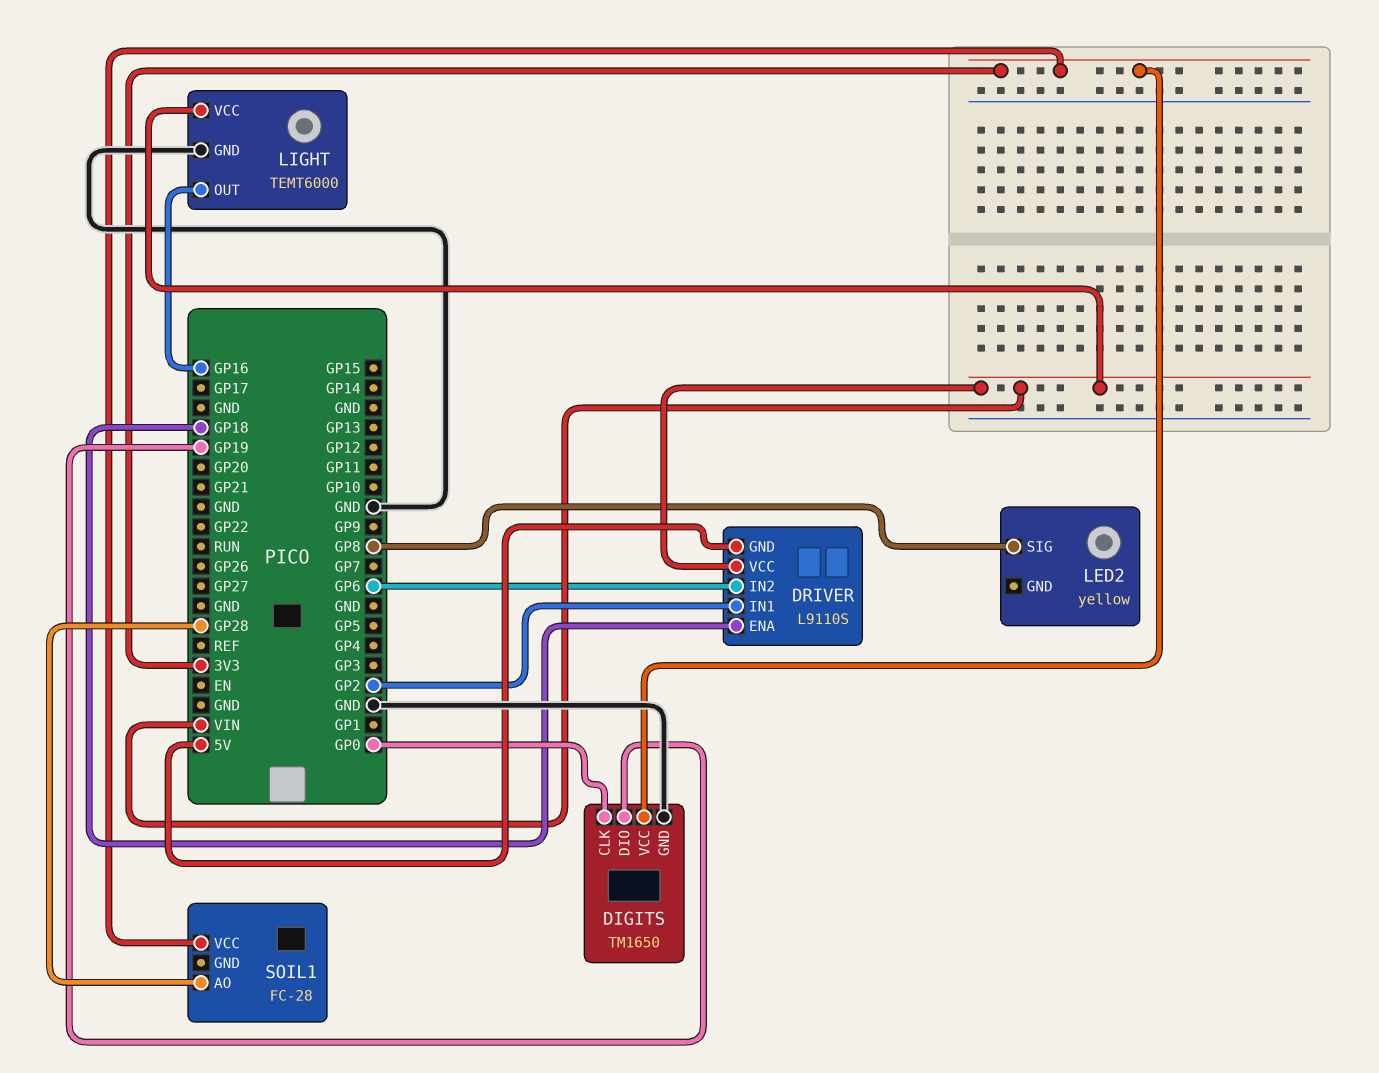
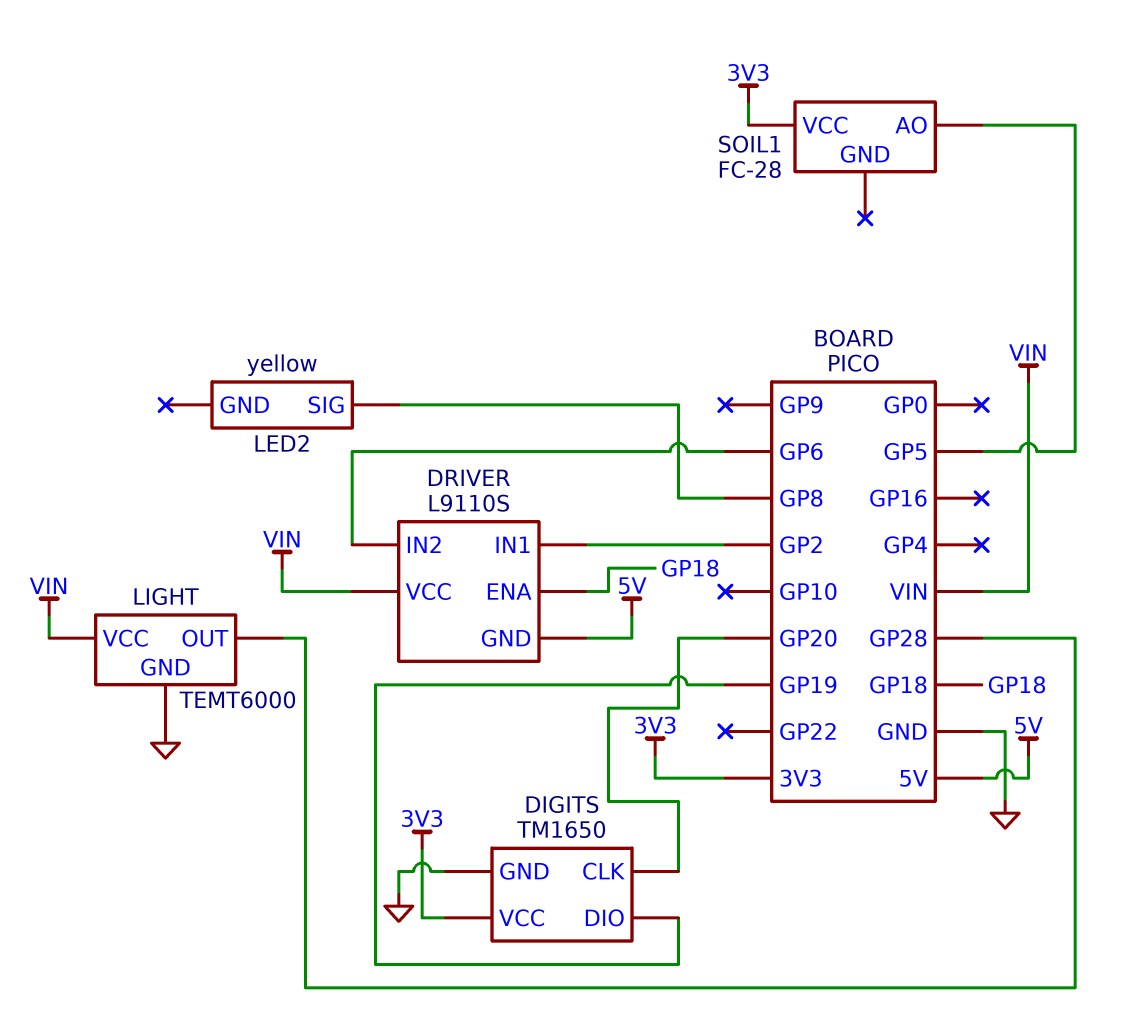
DIGITS pin CLK: GP0 -> GP20
LIGHT pin OUT: GP16 -> GP28
SOIL1 pin AO: GP28 -> GP5

